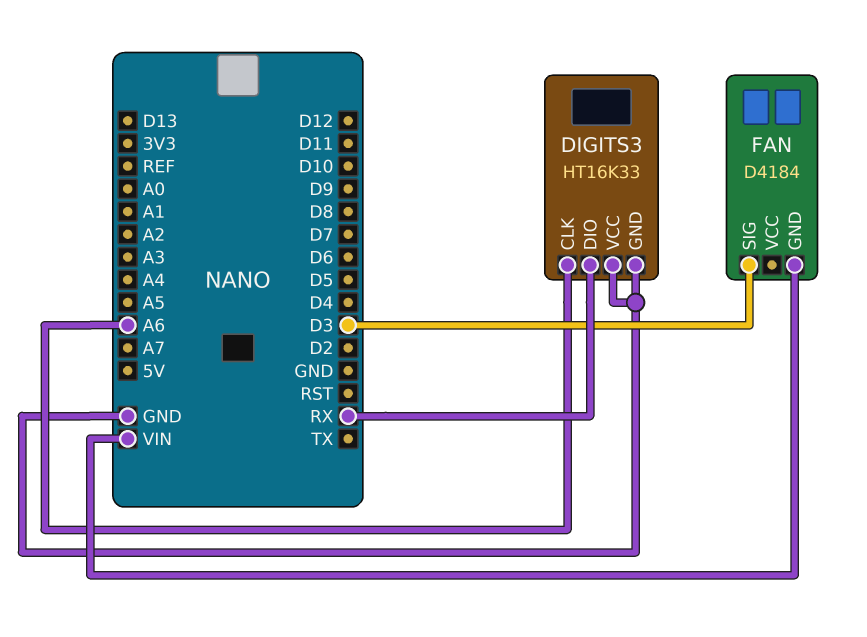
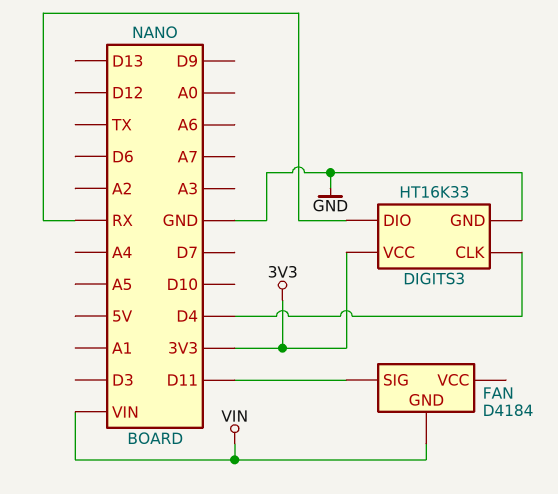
DIGITS3 pin CLK: A6 -> D4
DIGITS3 pin VCC: GND -> 3V3
FAN pin SIG: D3 -> D11

